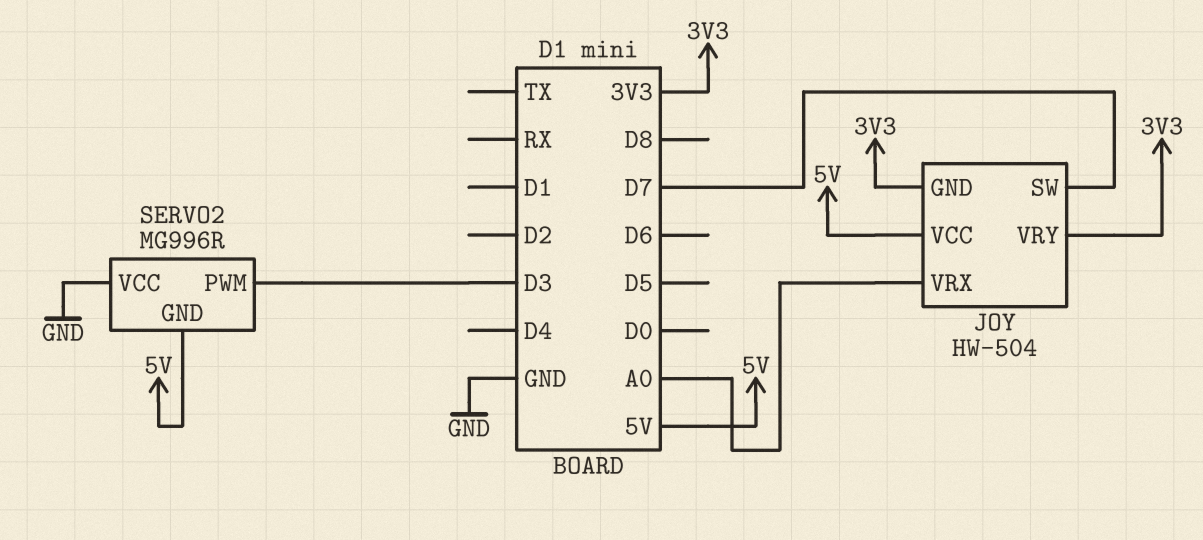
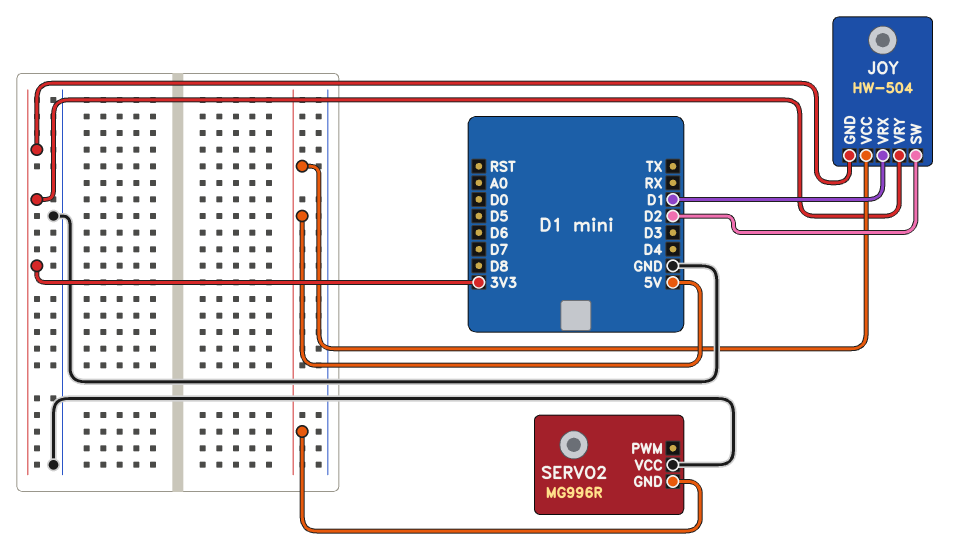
JOY pin SW: D7 -> D2
JOY pin VRX: A0 -> D1
SERVO2 pin PWM: D3 -> none

